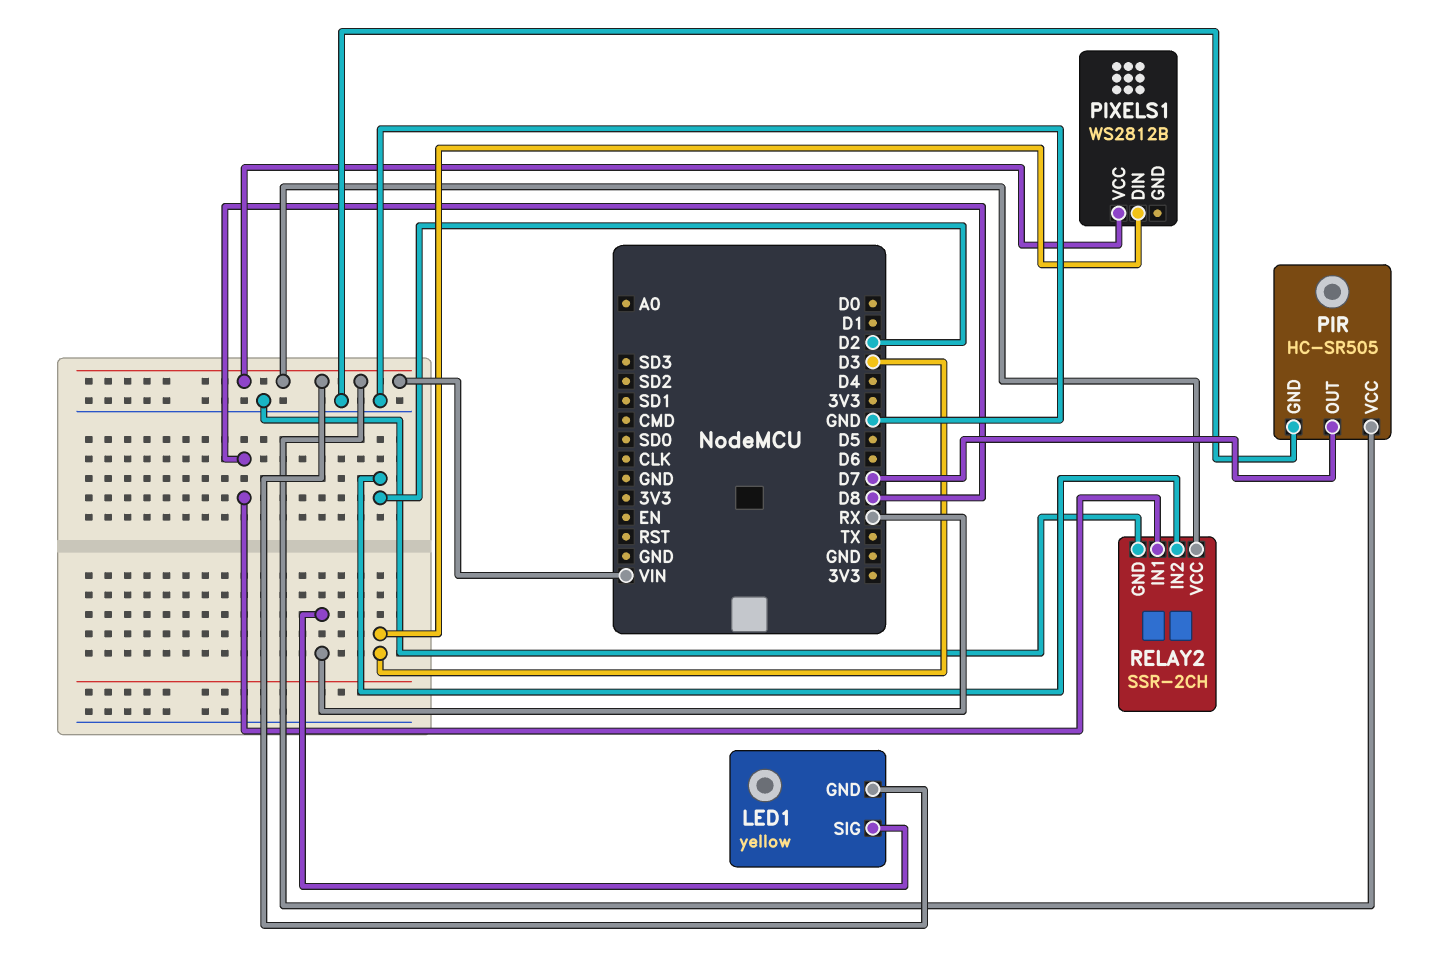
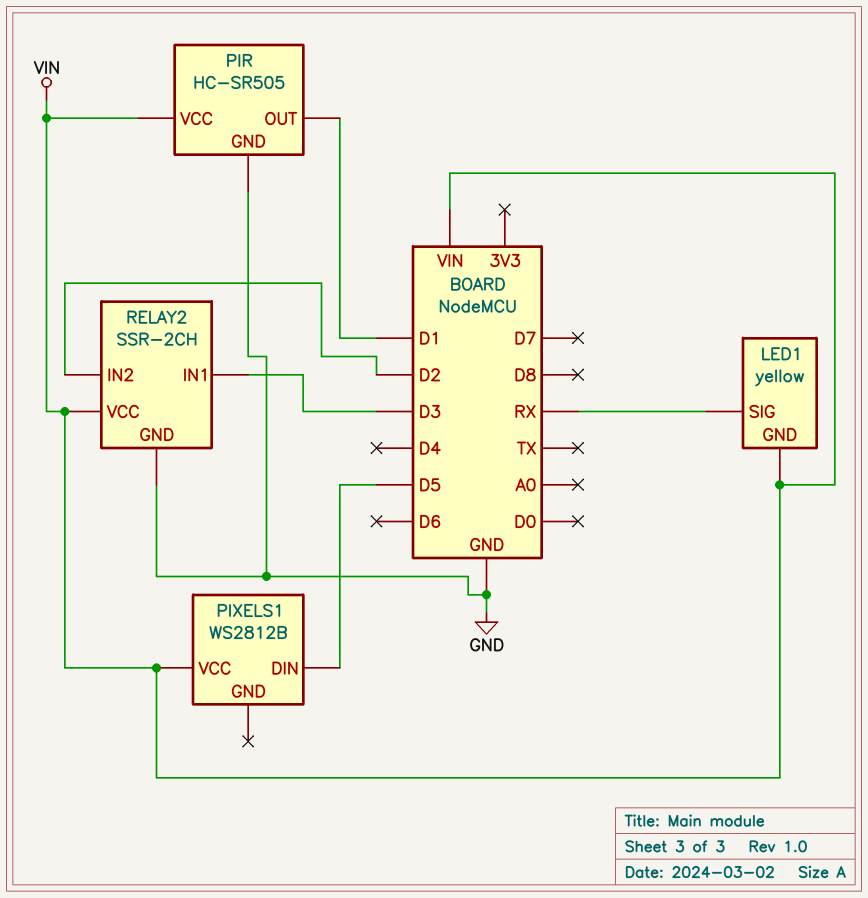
PIR pin OUT: D7 -> D1
PIXELS1 pin DIN: D3 -> D5
RELAY2 pin IN1: D8 -> D3

